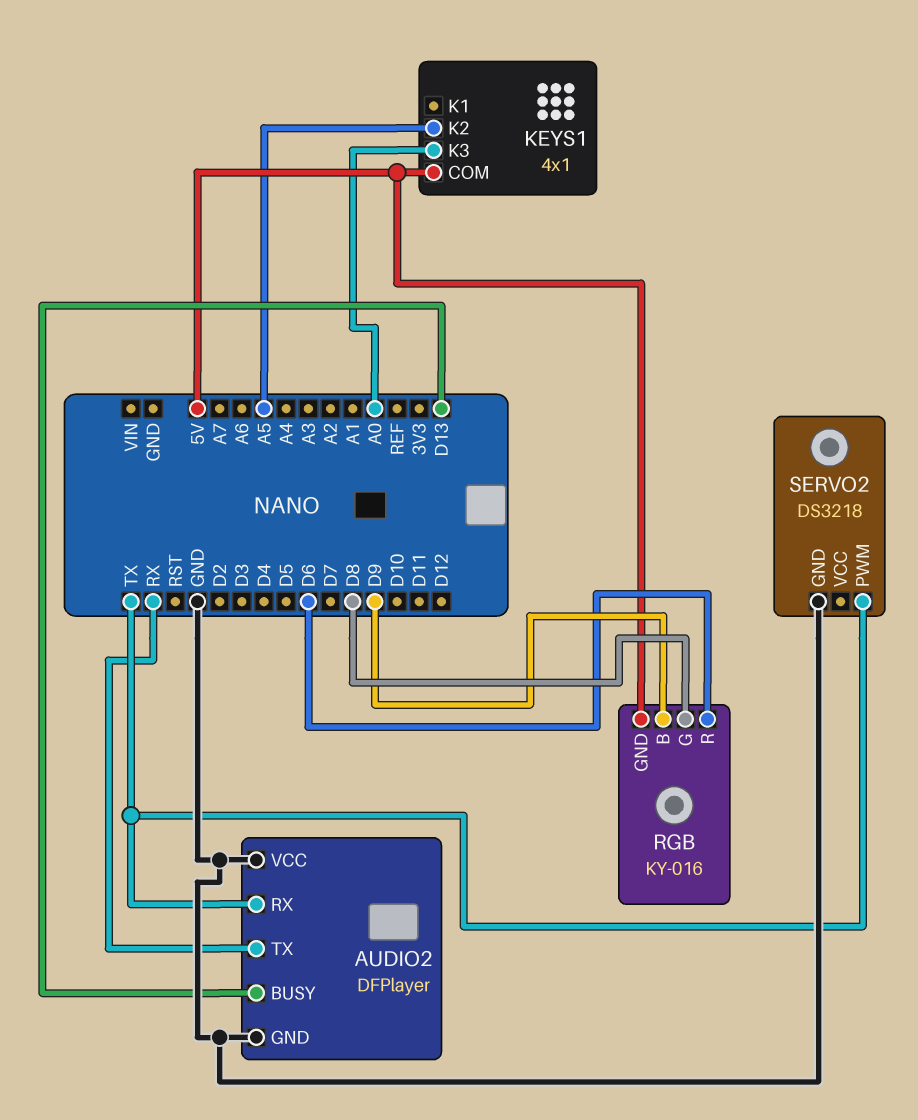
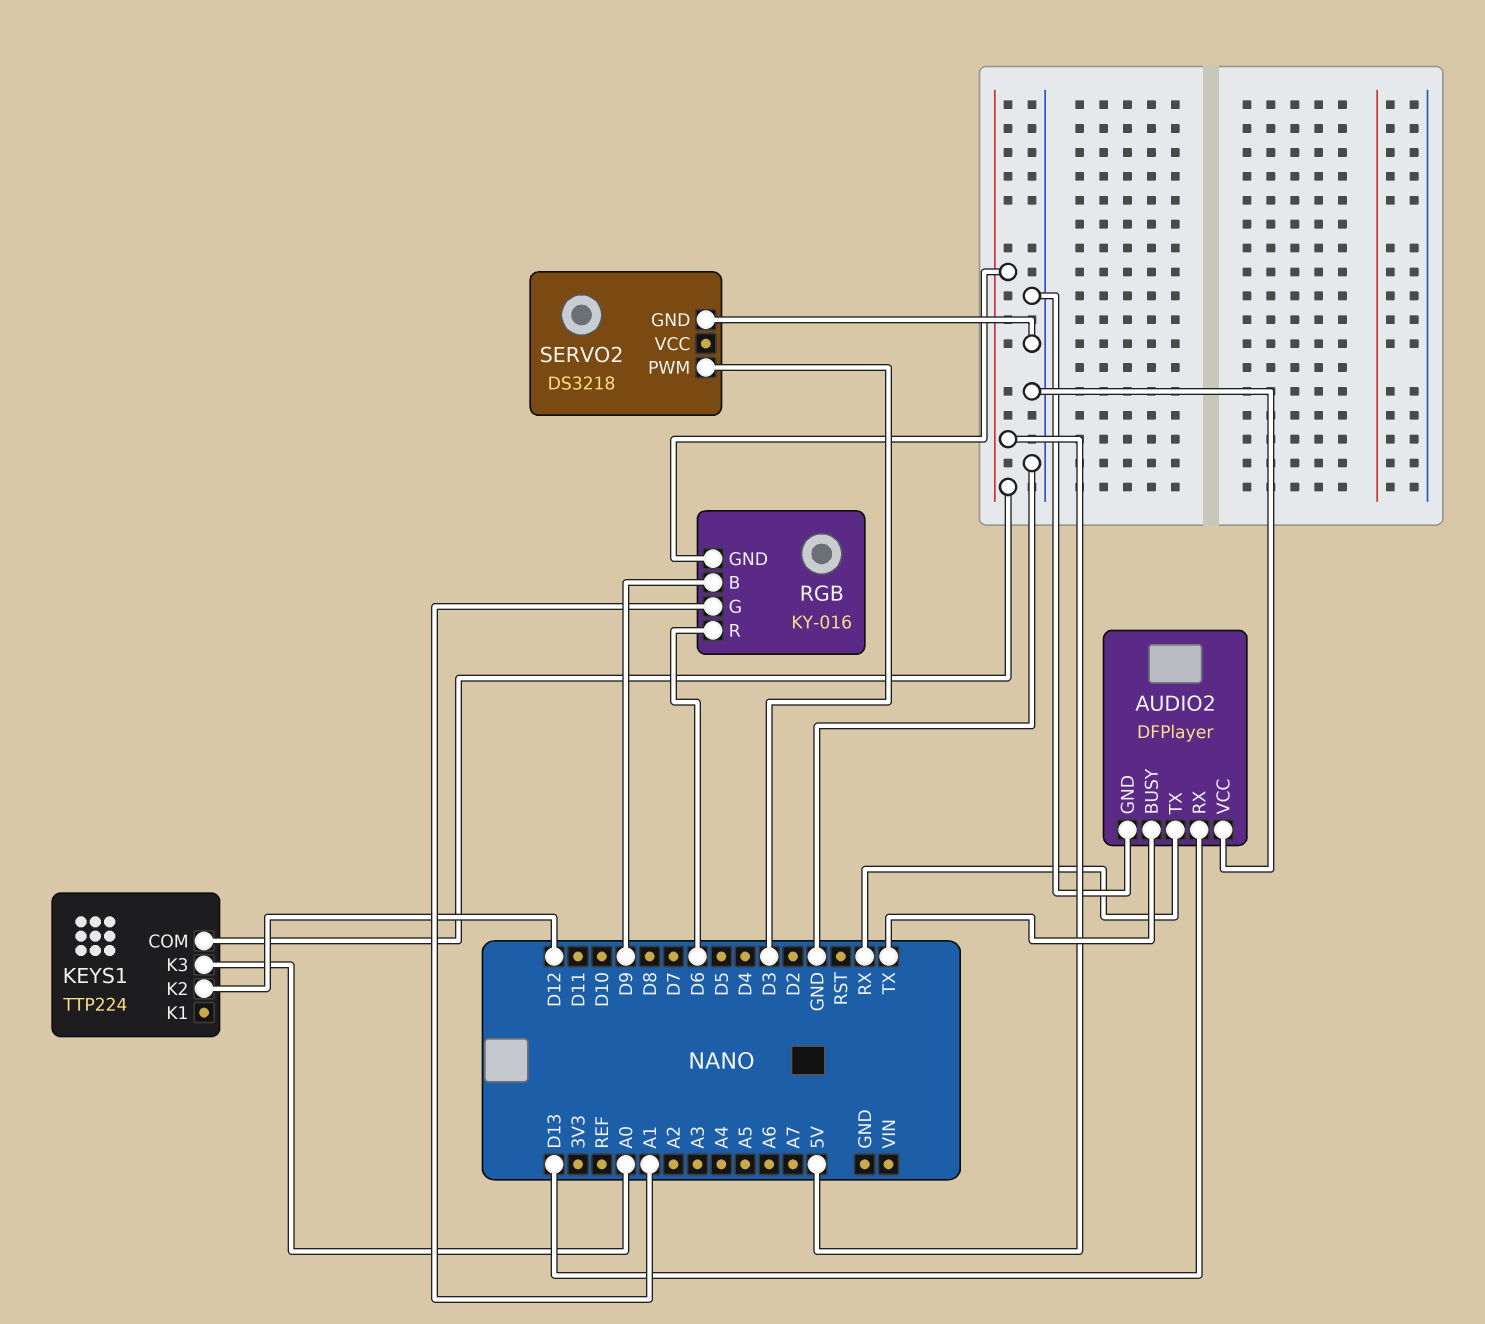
AUDIO2 pin BUSY: D13 -> TX
AUDIO2 pin RX: TX -> D13
KEYS1: 4x1 -> TTP224
KEYS1 pin K2: A5 -> D12
RGB pin G: D8 -> A1
SERVO2 pin PWM: TX -> D3

